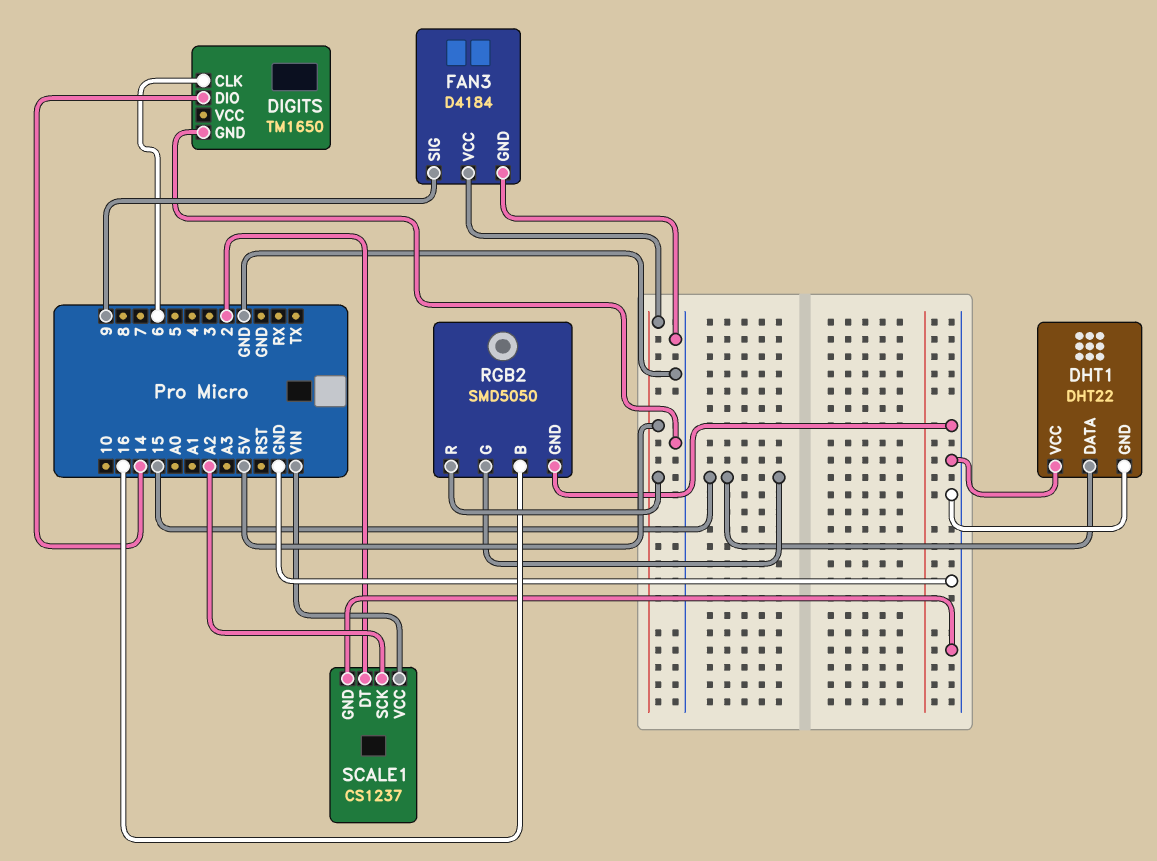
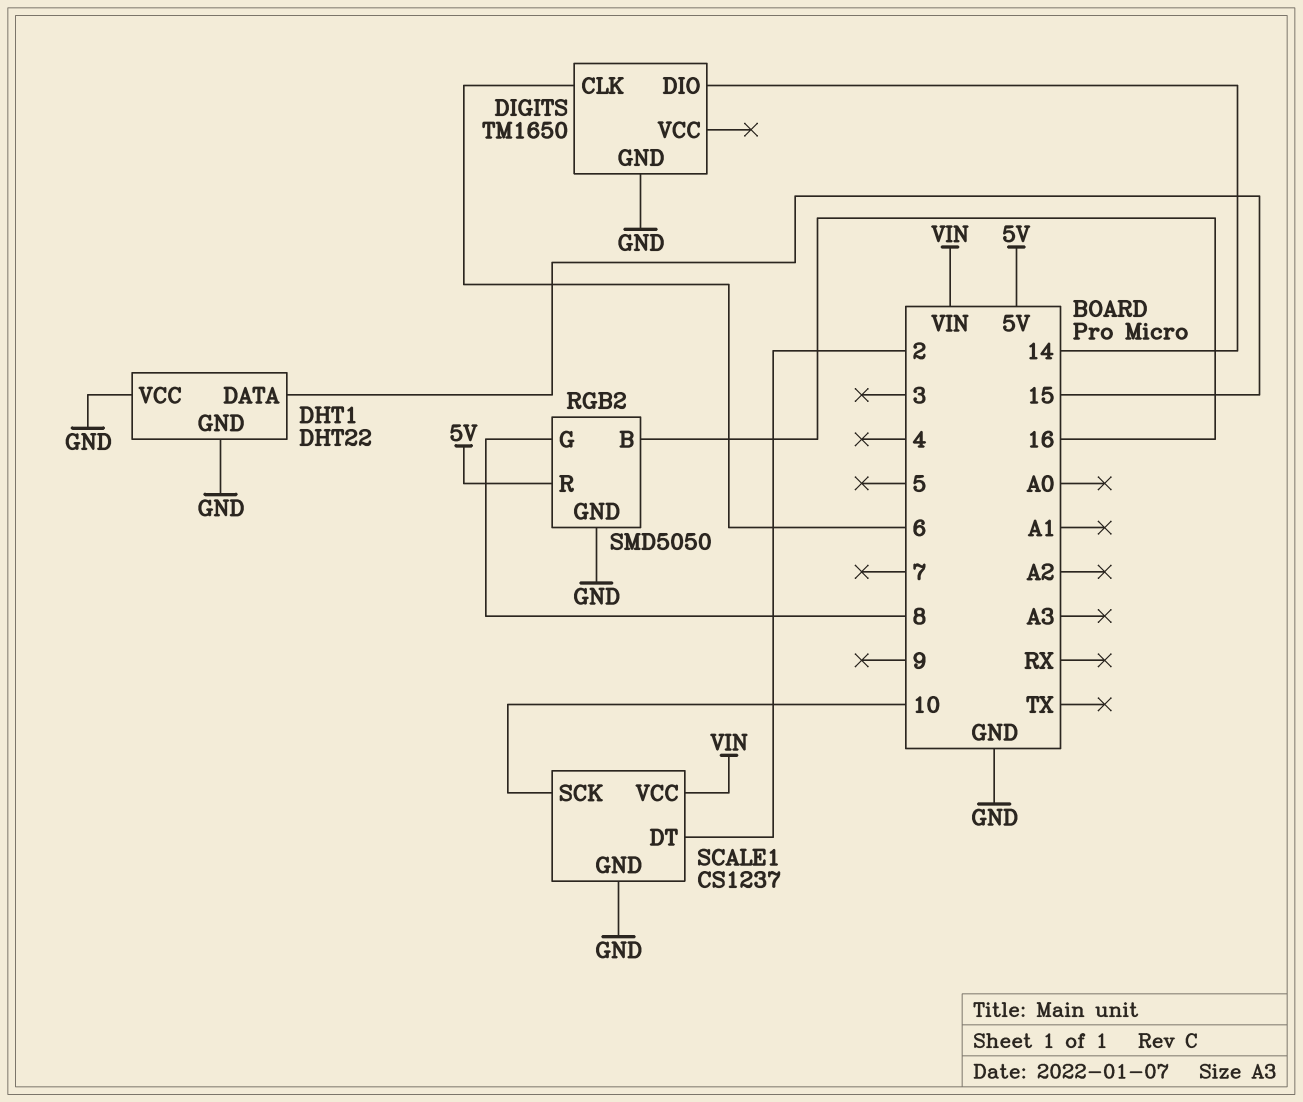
FAN3: D4184 -> none
FAN3 pin GND: GND -> none
FAN3 pin SIG: 9 -> none
FAN3 pin VCC: 5V -> none
RGB2 pin G: 15 -> 8
SCALE1 pin SCK: A2 -> 10

